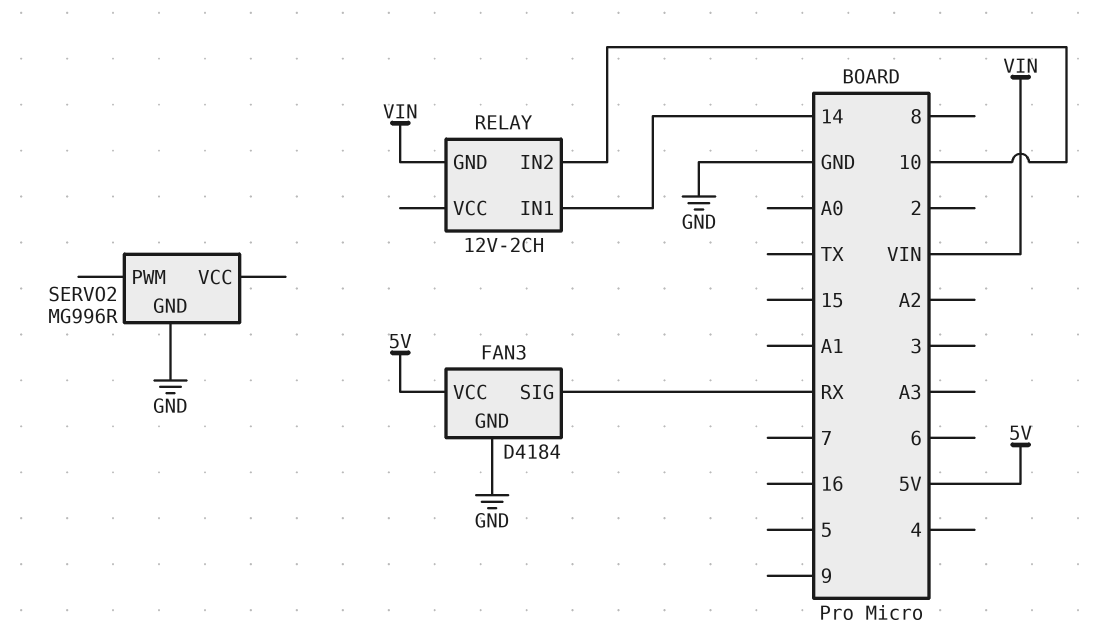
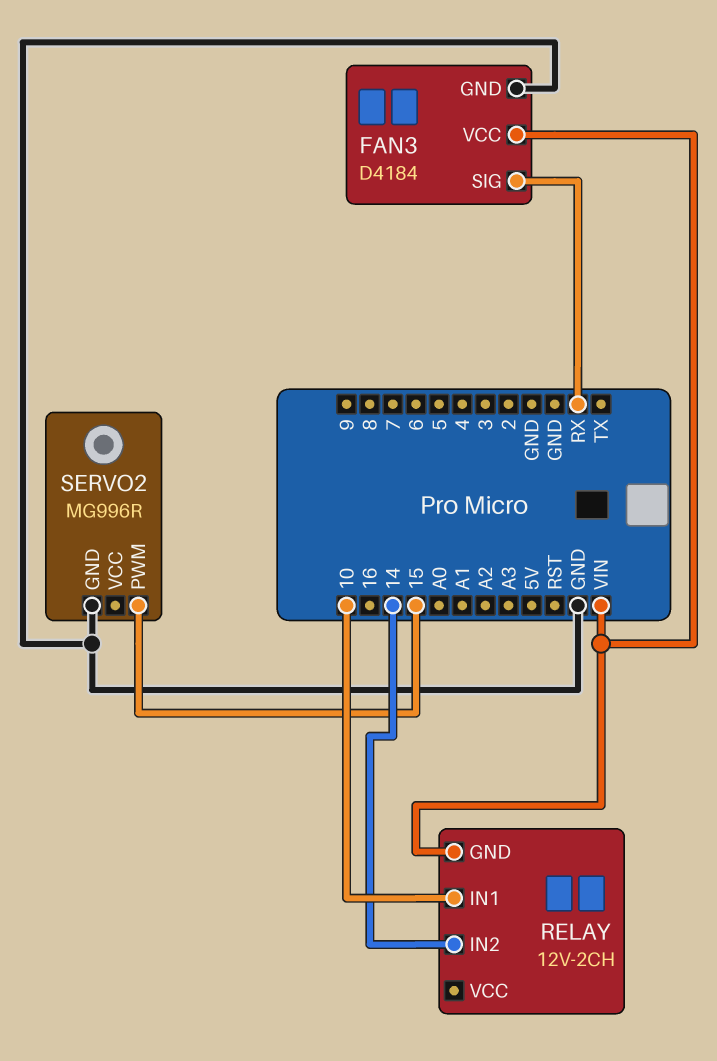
FAN3 pin VCC: 5V -> VIN
RELAY pin IN1: 14 -> 10
RELAY pin IN2: 10 -> 14
SERVO2 pin PWM: none -> 15

